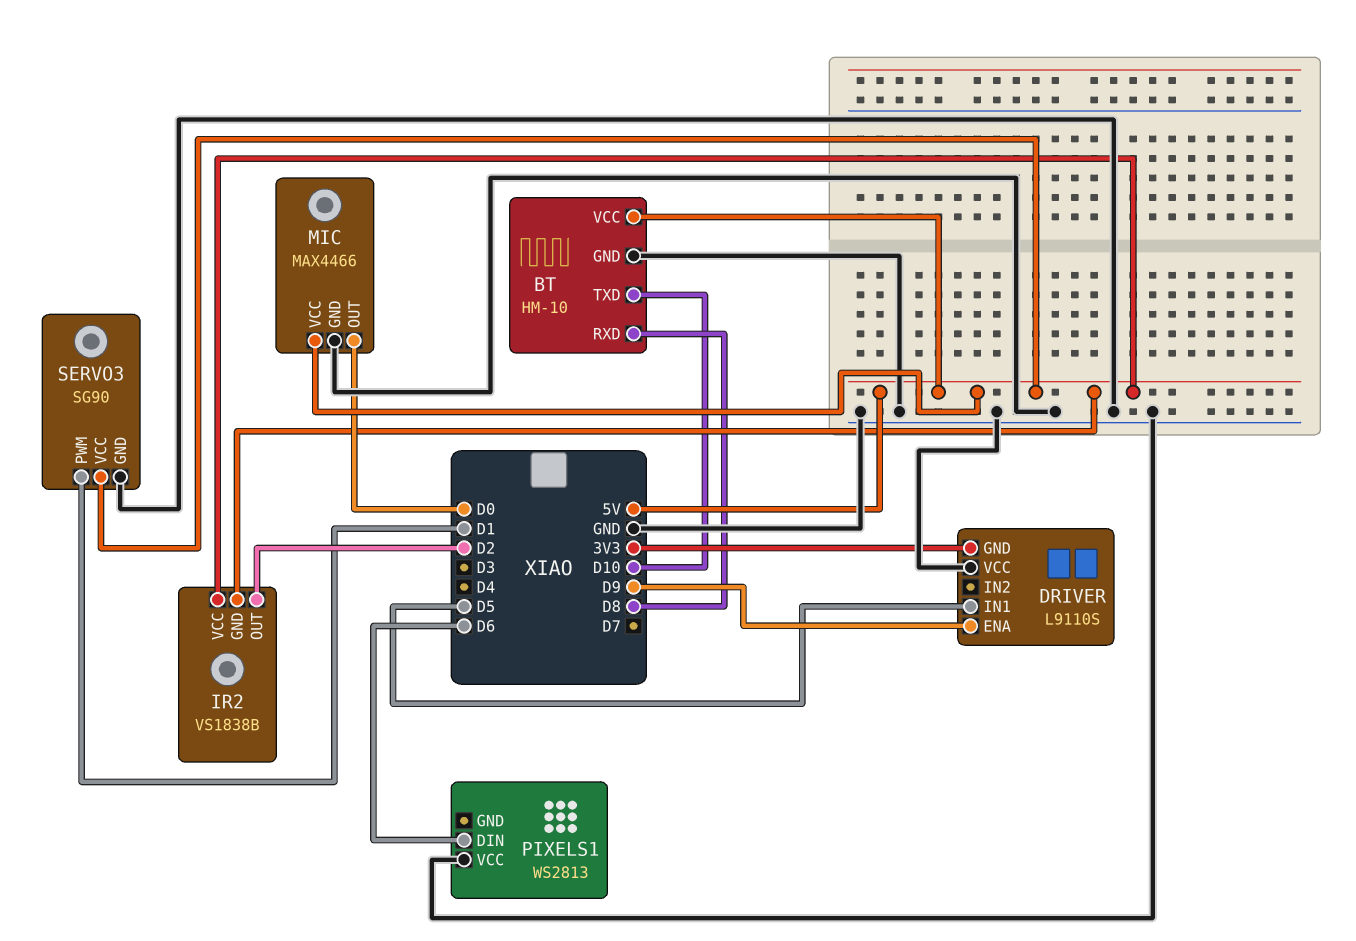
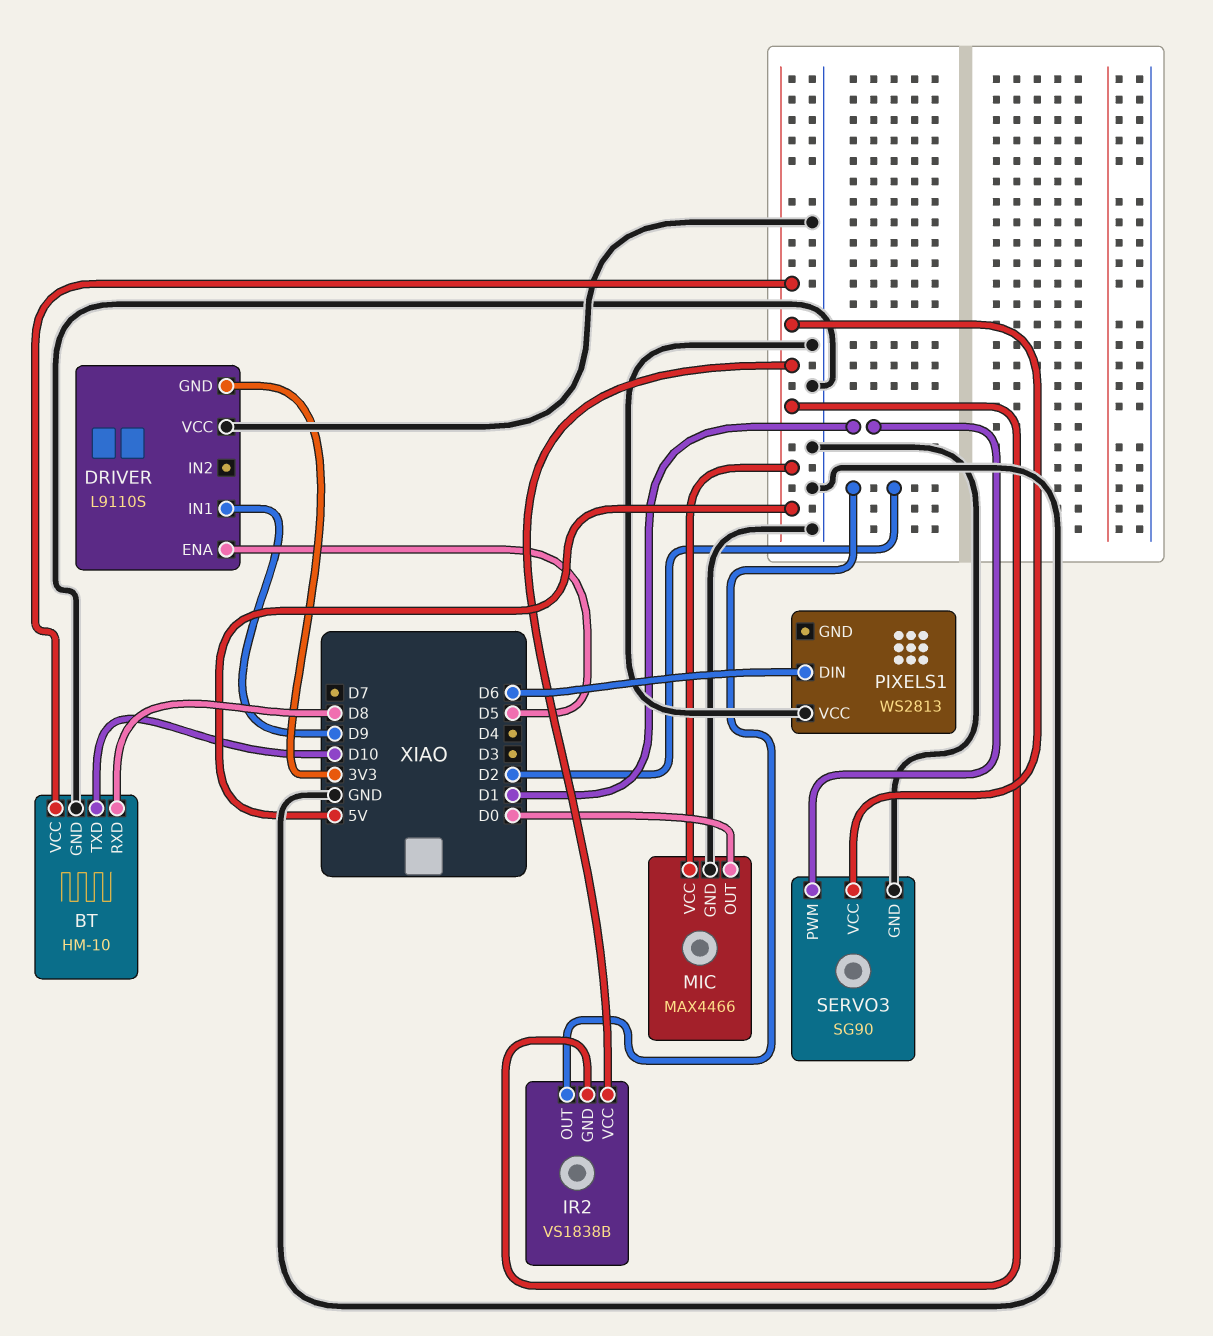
DRIVER pin ENA: D9 -> D5
DRIVER pin IN1: D5 -> D9

